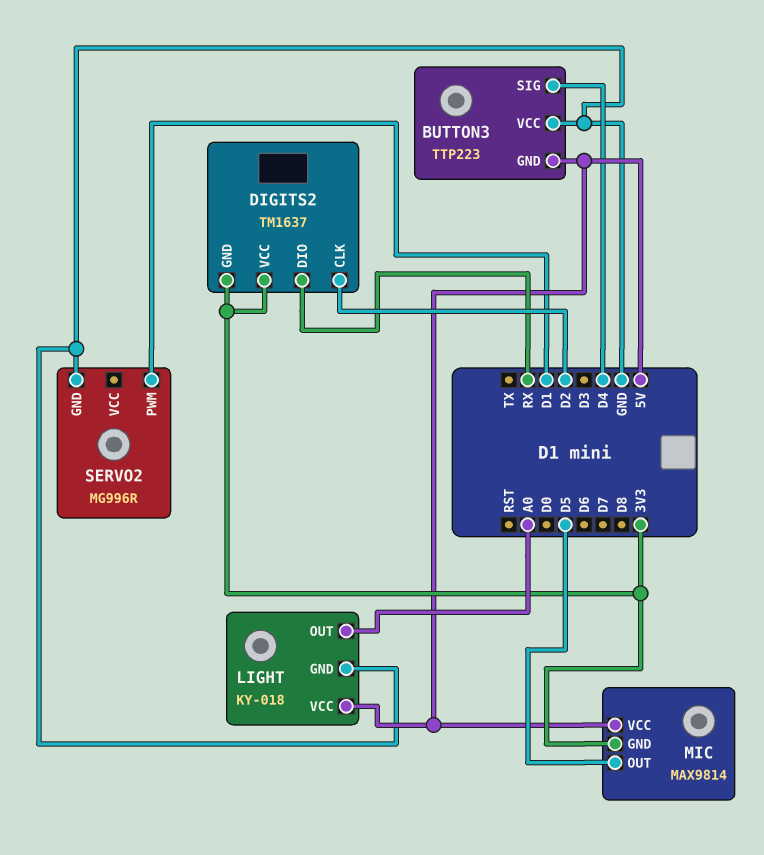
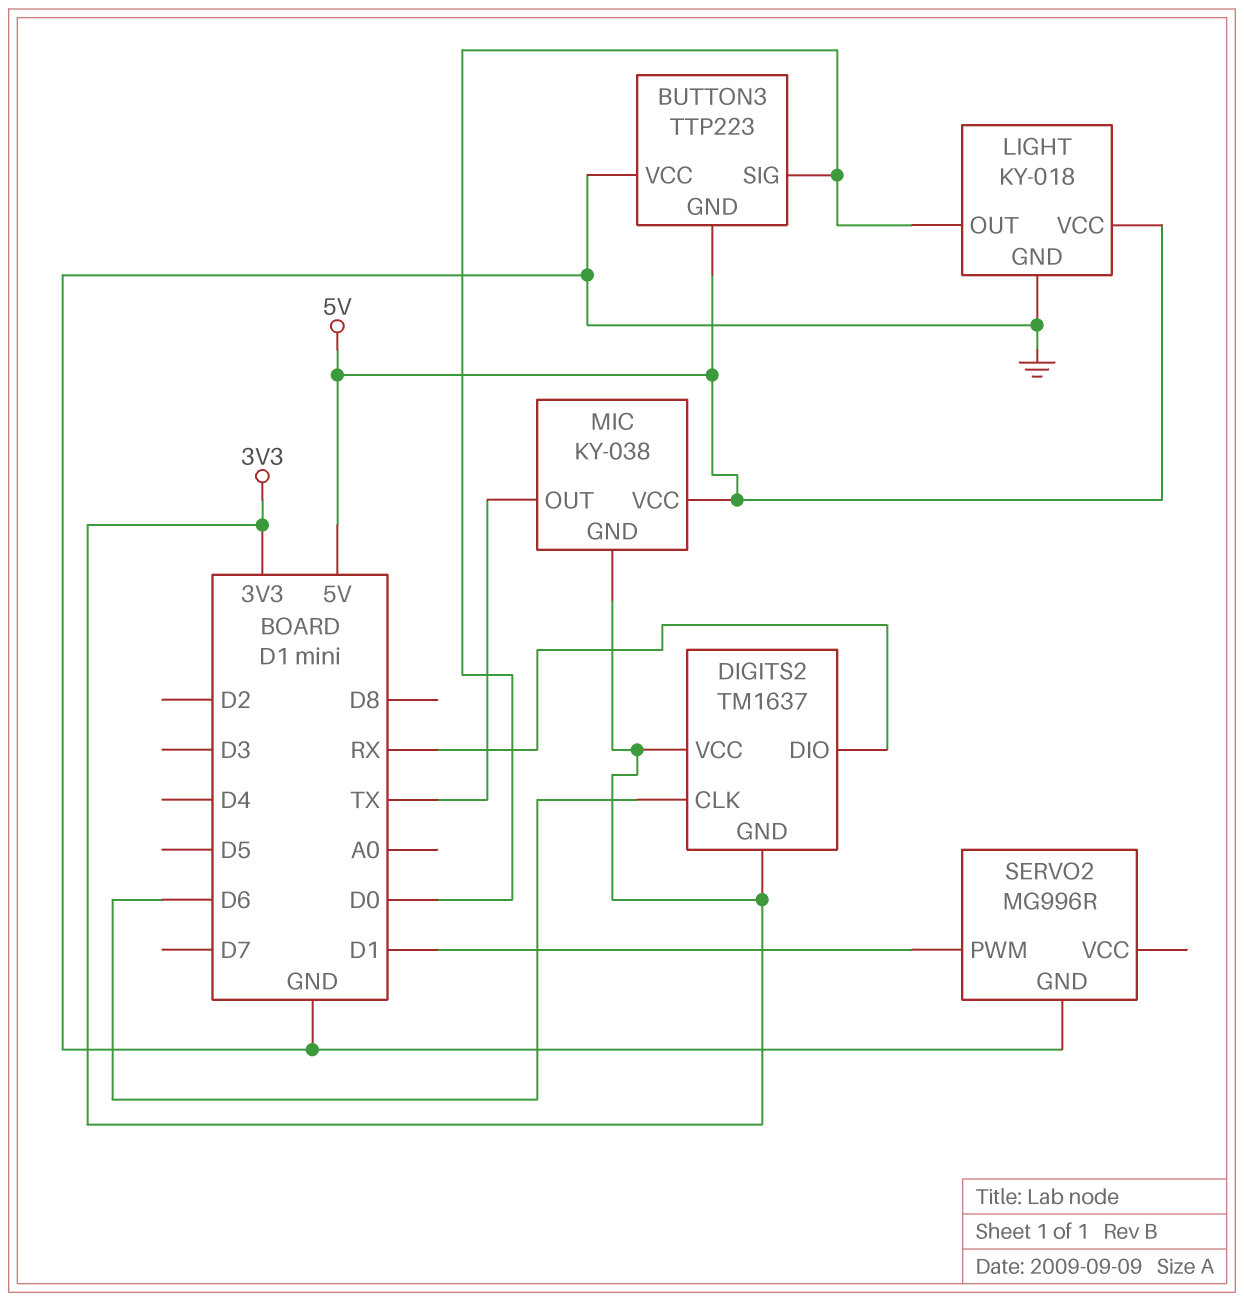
BUTTON3 pin SIG: D4 -> D0
DIGITS2 pin CLK: D2 -> D6
LIGHT pin OUT: A0 -> D0
MIC: MAX9814 -> KY-038
MIC pin OUT: D5 -> TX

